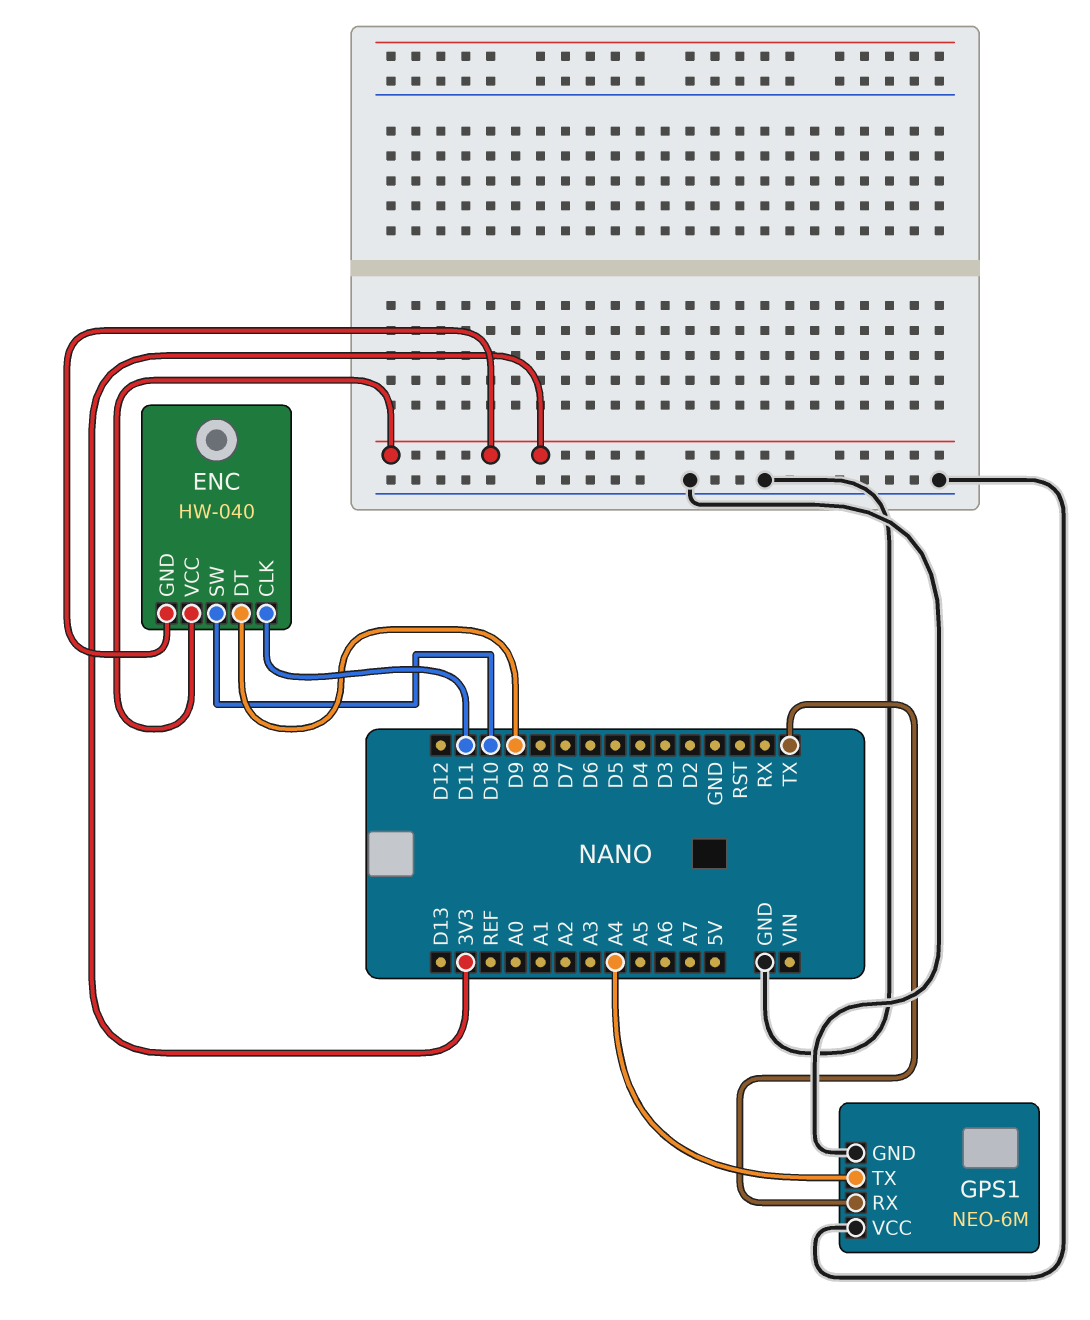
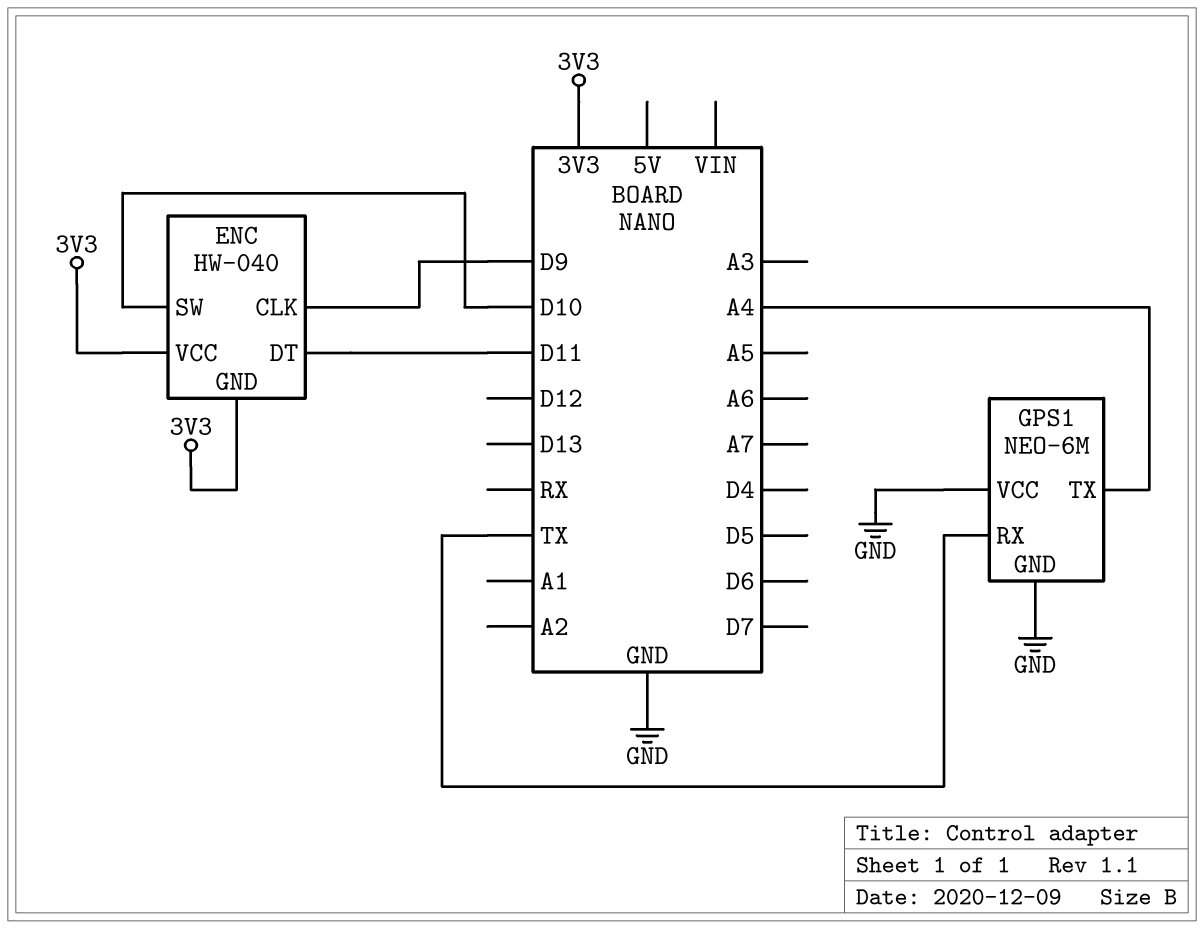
ENC pin CLK: D11 -> D9
ENC pin DT: D9 -> D11

